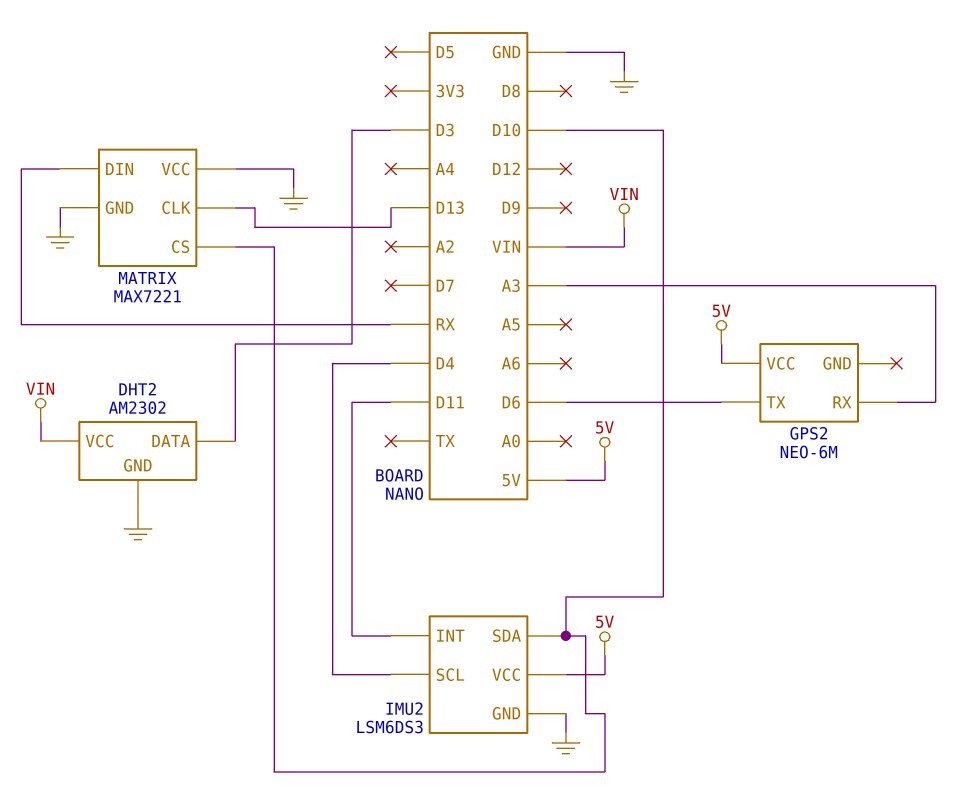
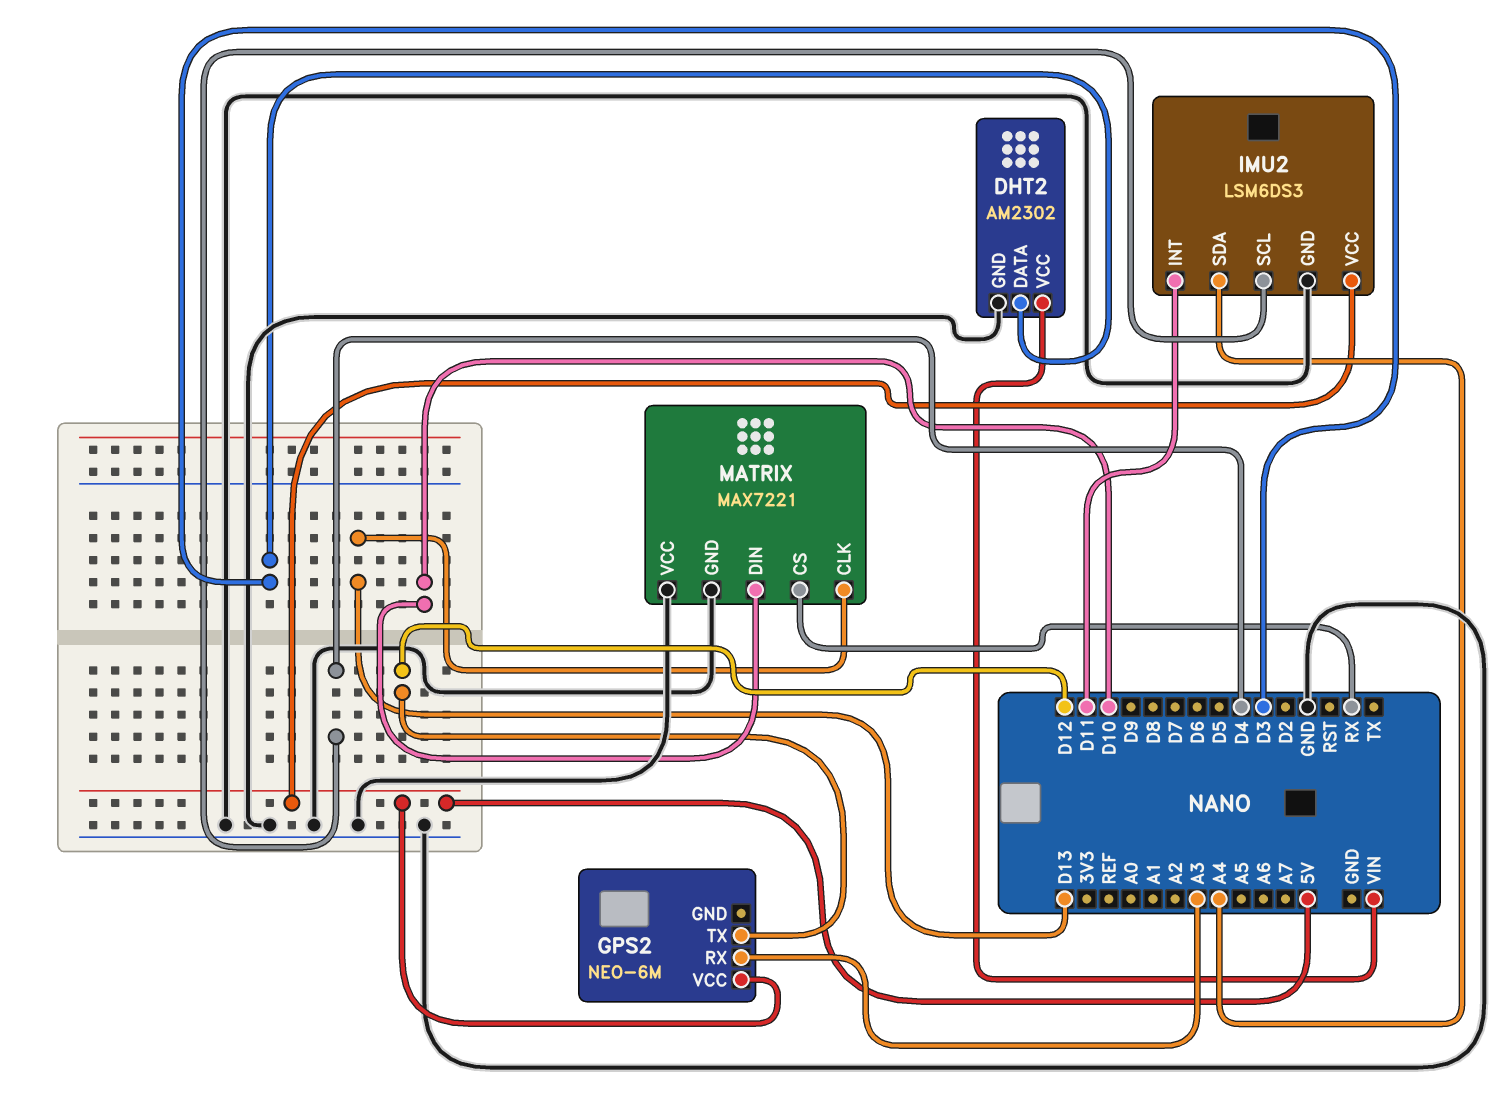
GPS2 pin TX: D6 -> D12
IMU2 pin SDA: D10 -> A4
MATRIX pin CS: D10 -> RX
MATRIX pin DIN: RX -> D10

